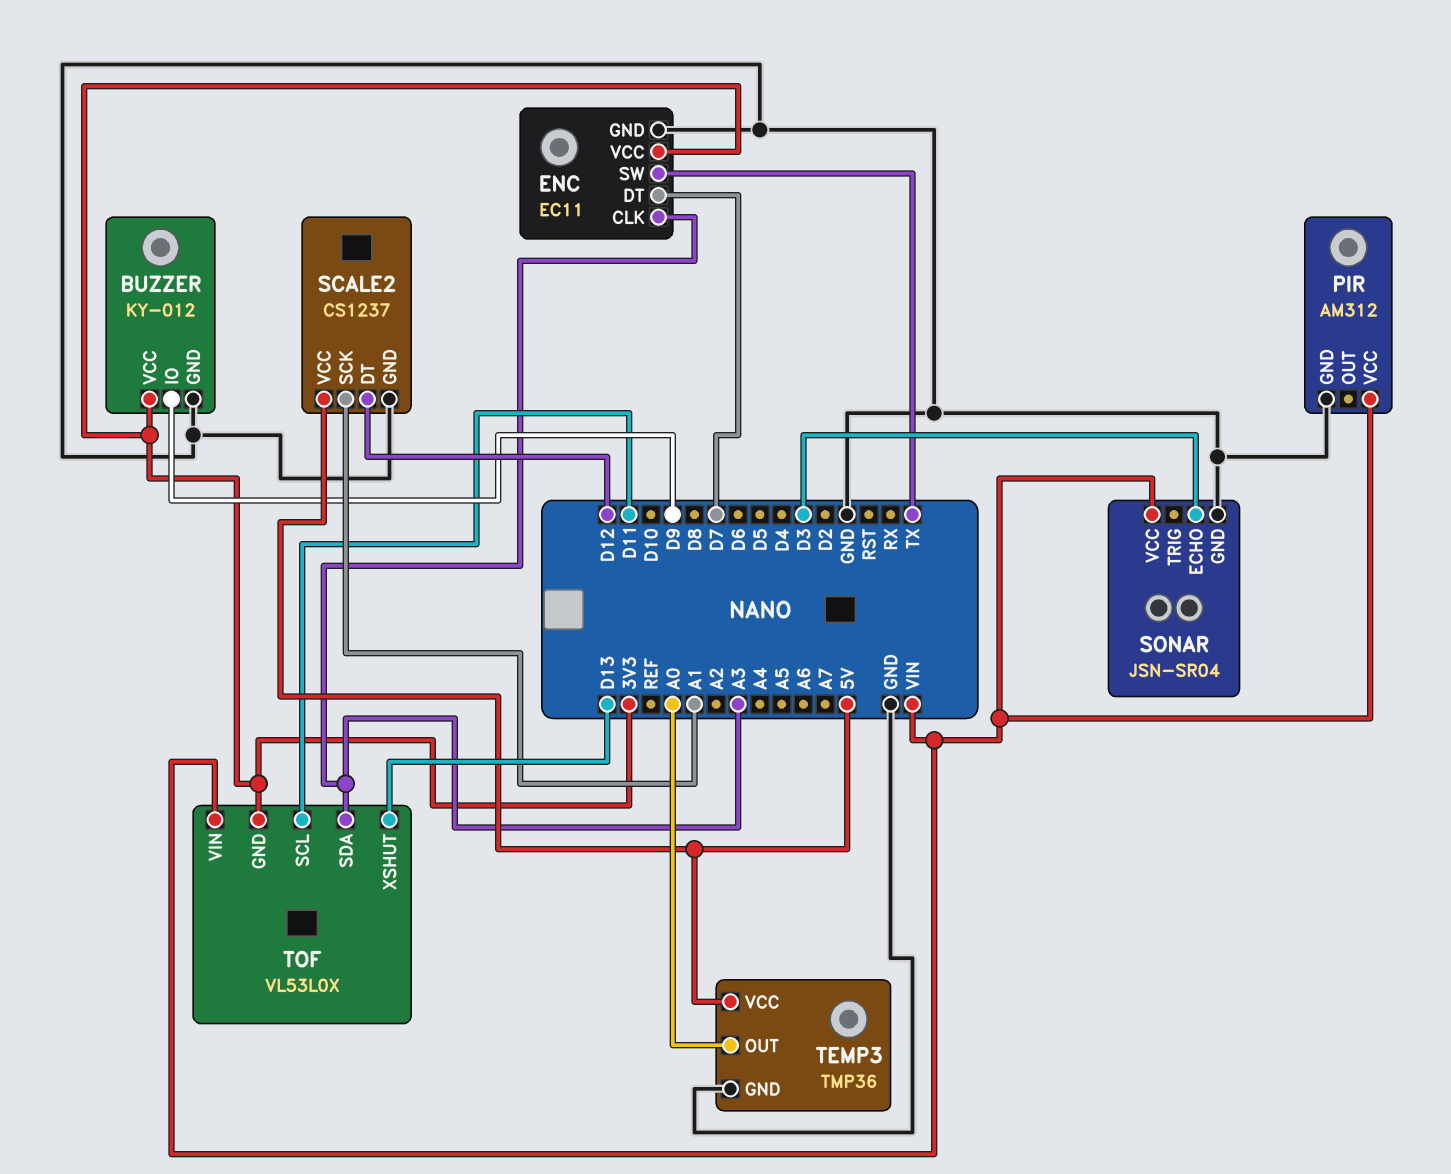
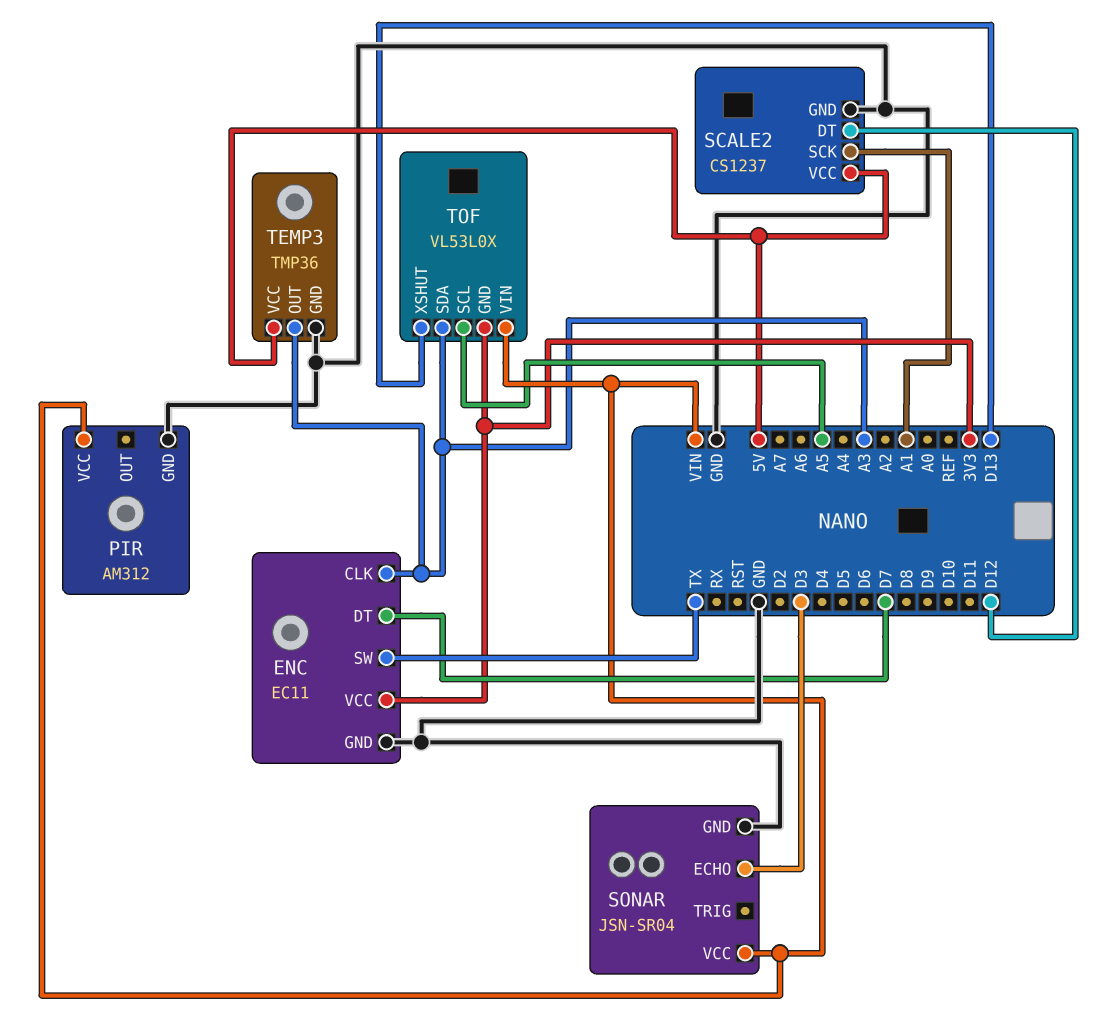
BUZZER: KY-012 -> none
BUZZER pin GND: GND -> none
BUZZER pin IO: D9 -> none
BUZZER pin VCC: 3V3 -> none
TEMP3 pin OUT: A0 -> A3
TOF pin SCL: D11 -> A5

